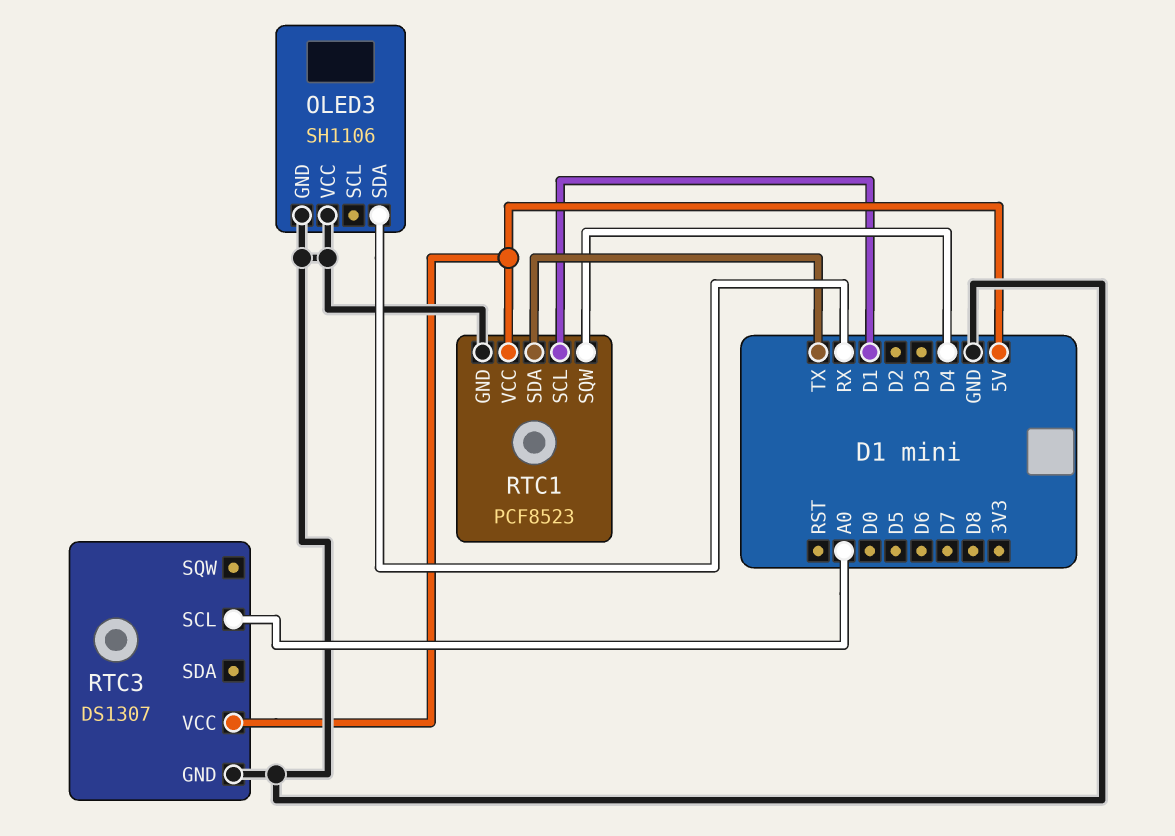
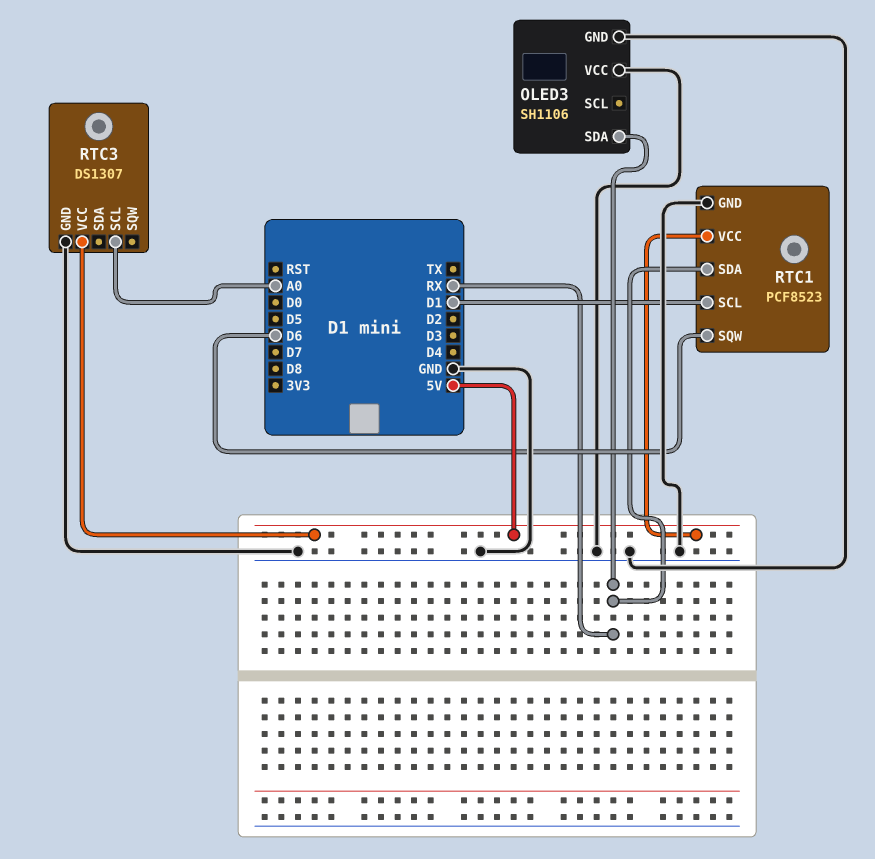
RTC1 pin SDA: TX -> RX
RTC1 pin SQW: D4 -> D6

